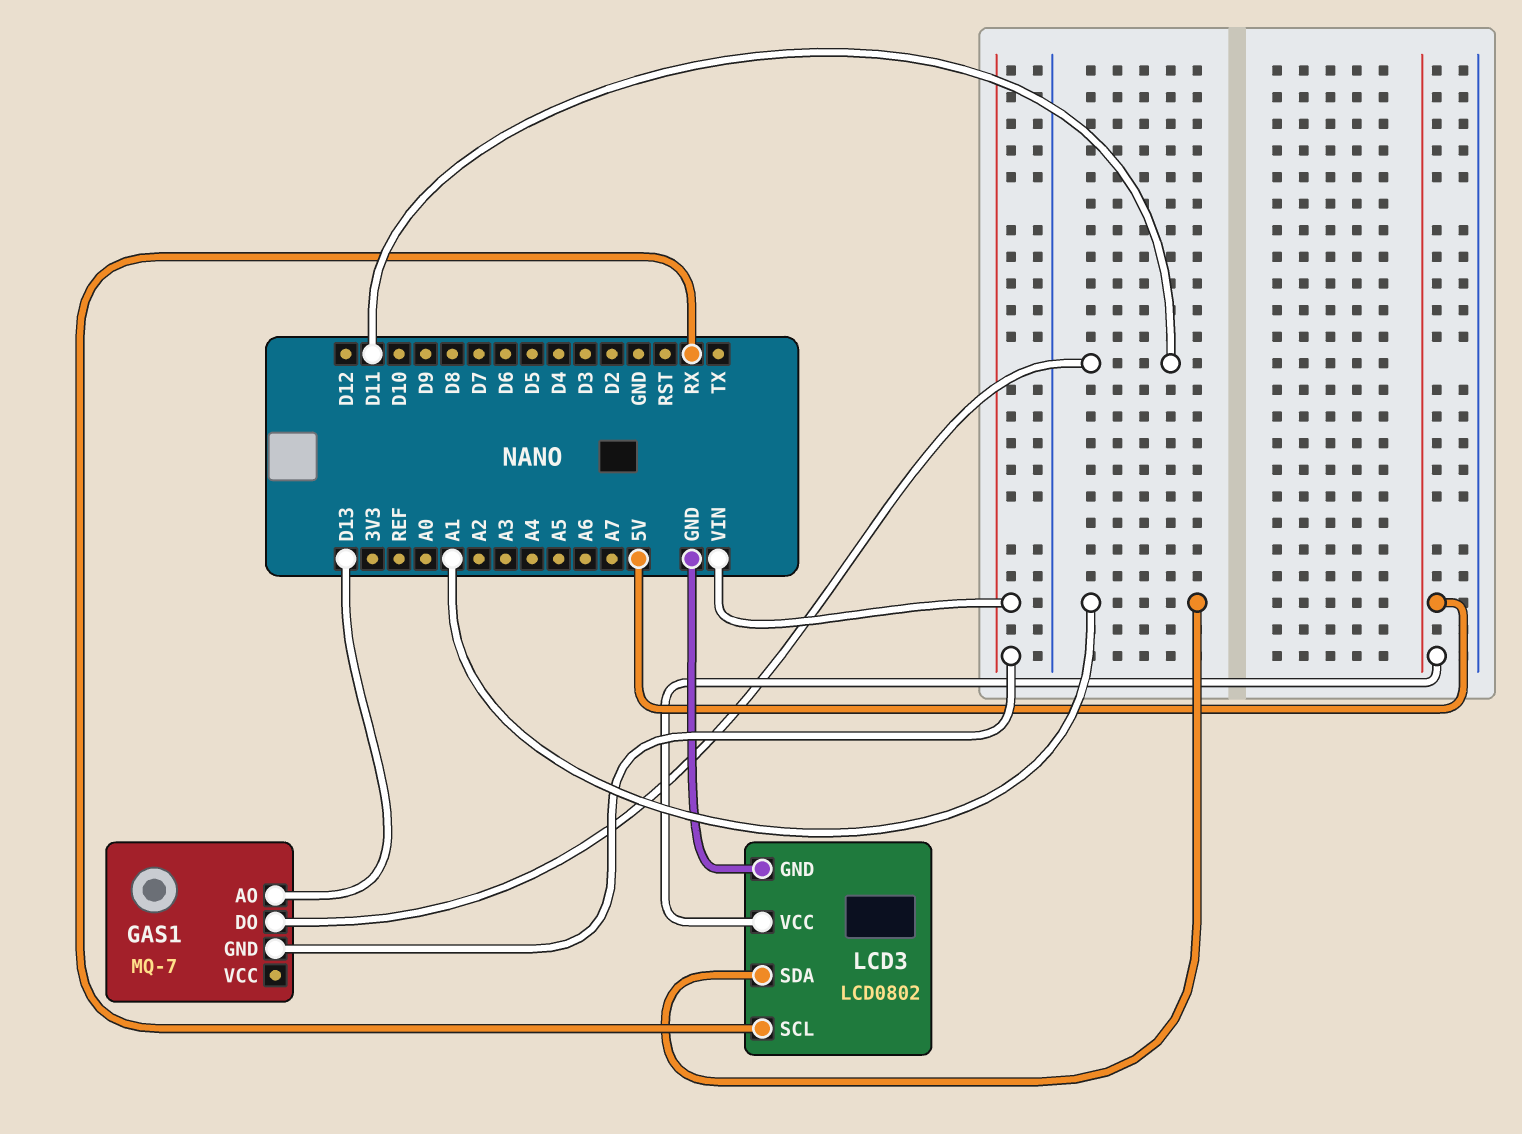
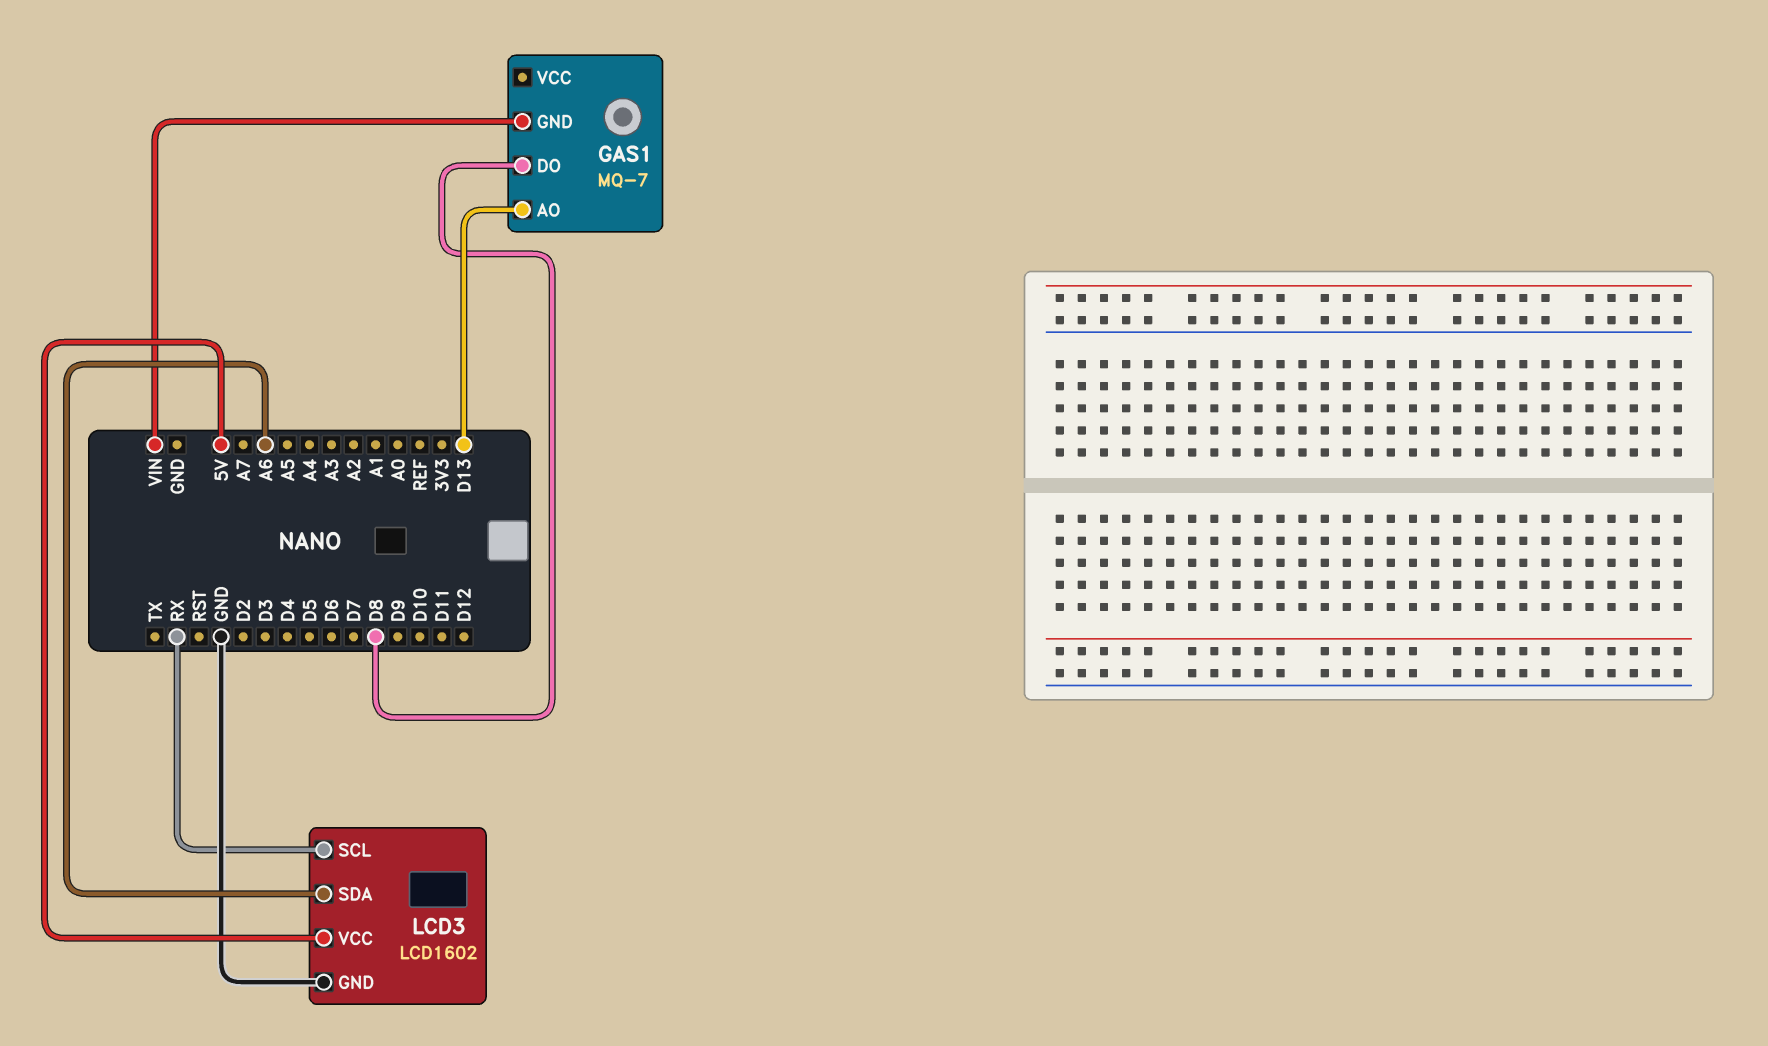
GAS1 pin DO: D11 -> D8
LCD3: LCD0802 -> LCD1602
LCD3 pin SDA: A1 -> A6

